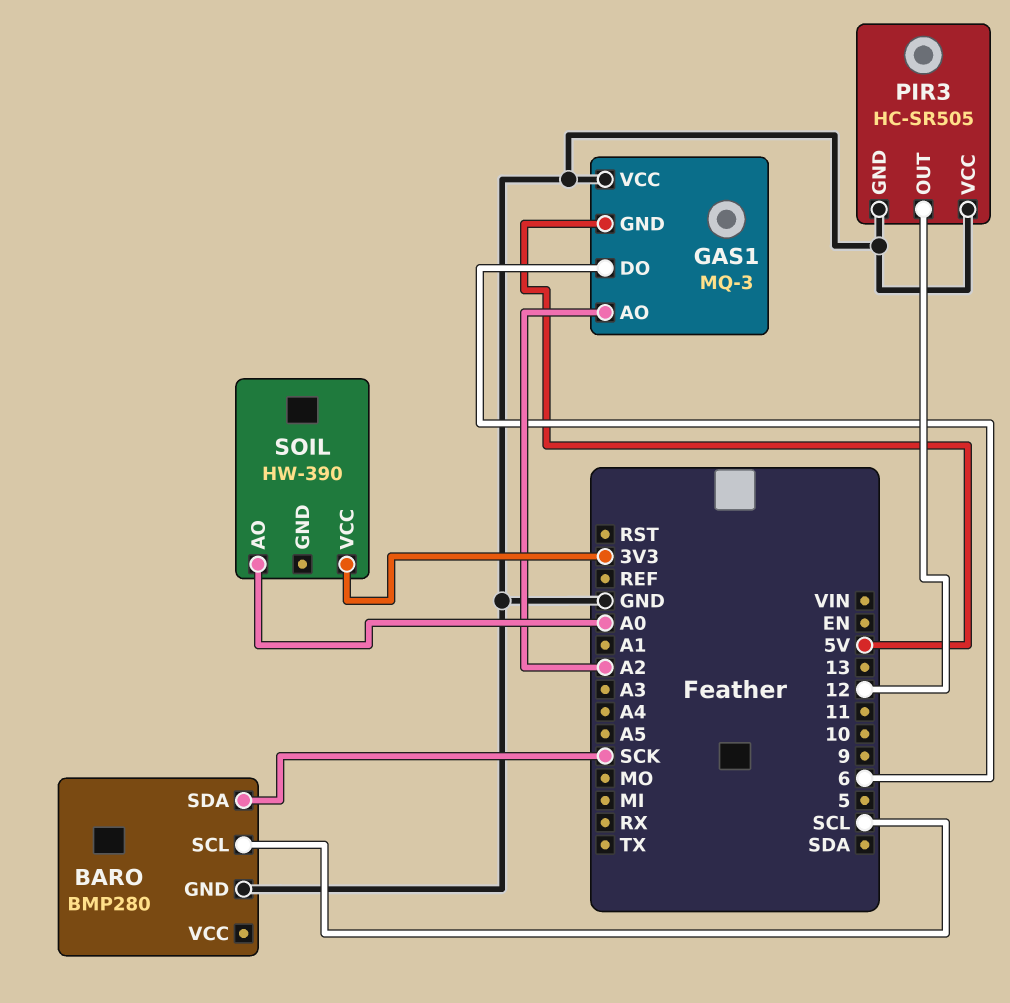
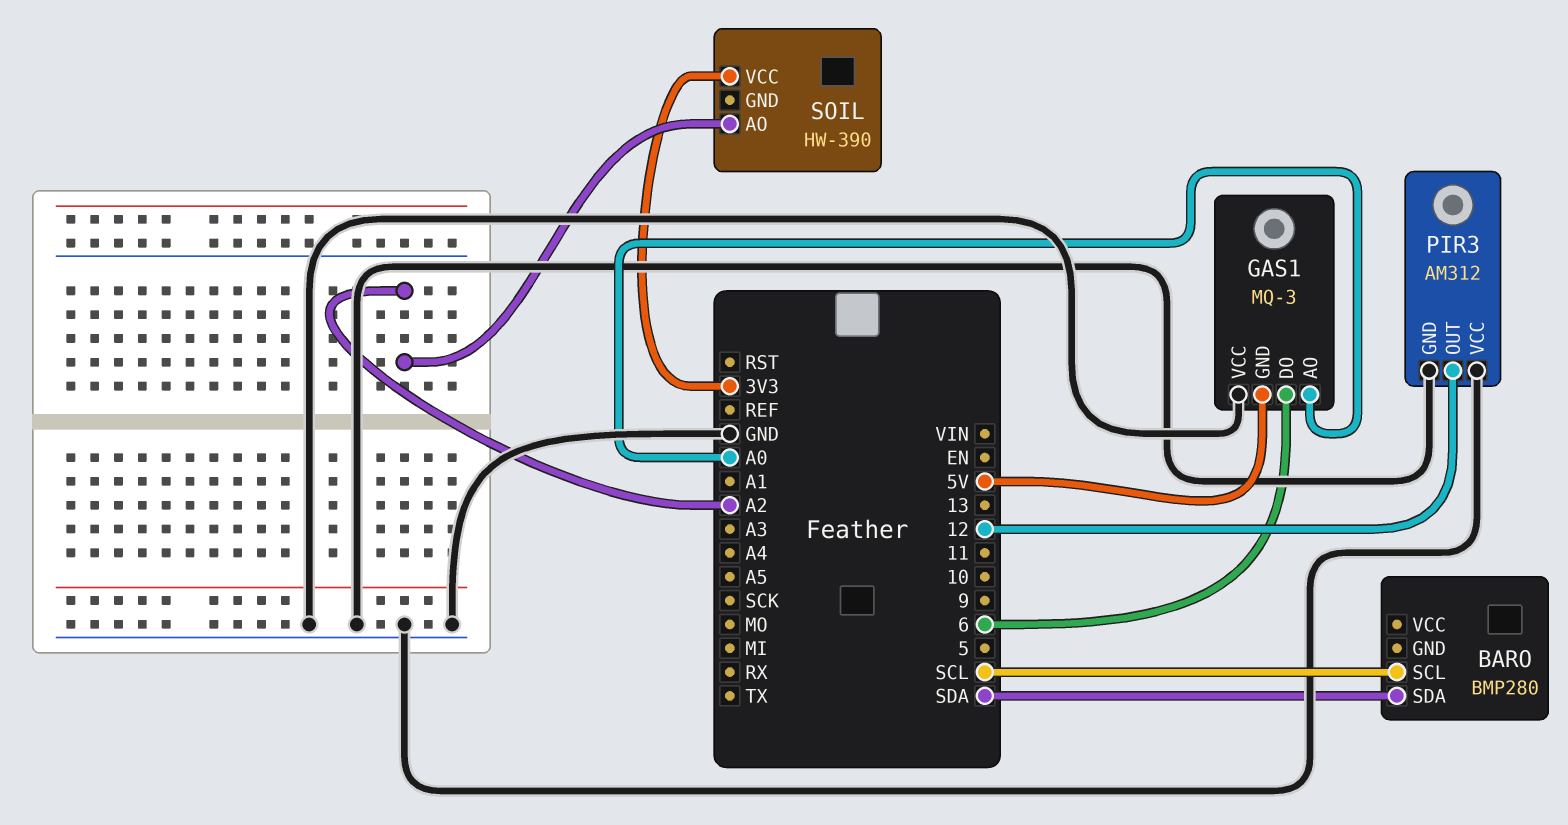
BARO pin GND: GND -> none
BARO pin SDA: SCK -> SDA
GAS1 pin AO: A2 -> A0
PIR3: HC-SR505 -> AM312
SOIL pin AO: A0 -> A2

